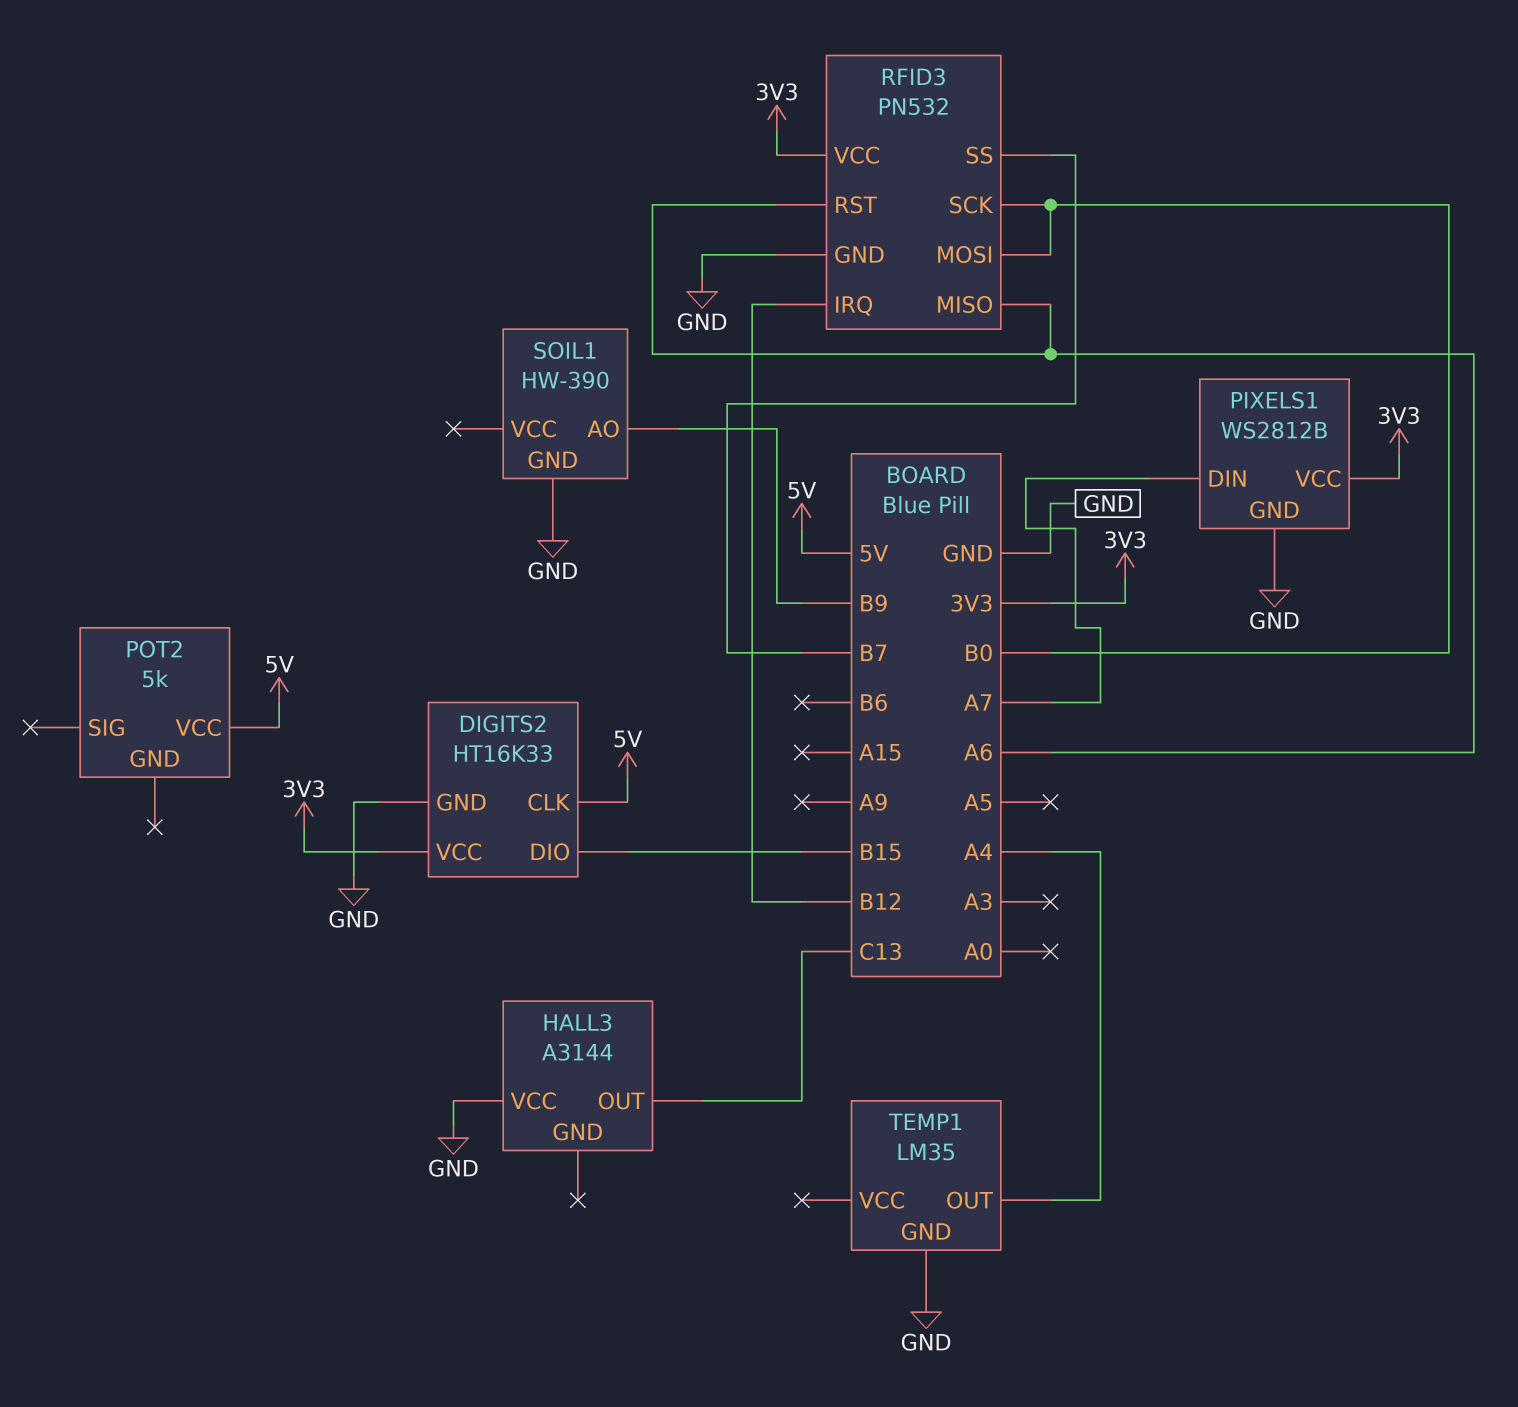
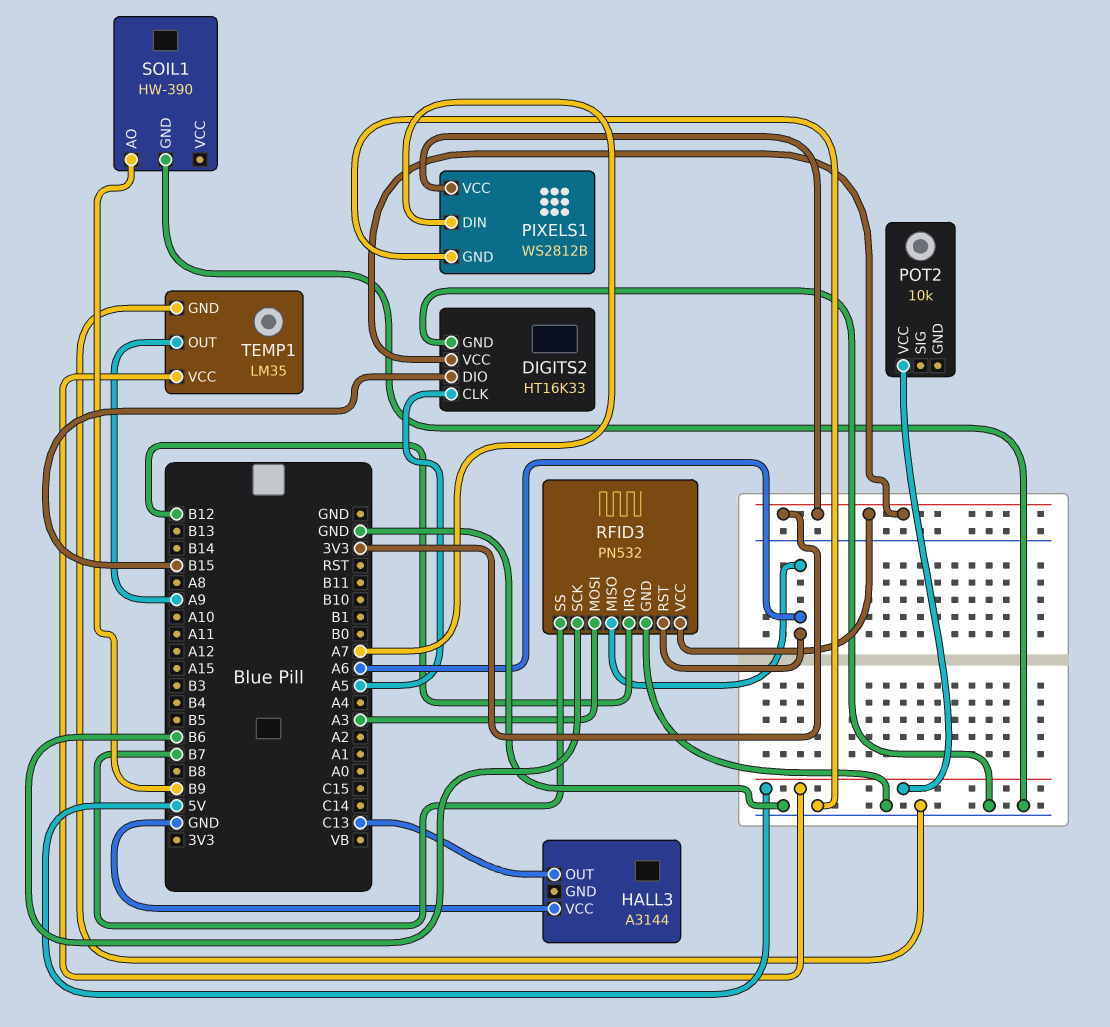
DIGITS2 pin CLK: 5V -> A5
POT2: 5k -> 10k
RFID3 pin MOSI: B0 -> A3
RFID3 pin SCK: B0 -> B6
TEMP1 pin OUT: A4 -> A9
TEMP1 pin VCC: none -> 5V

